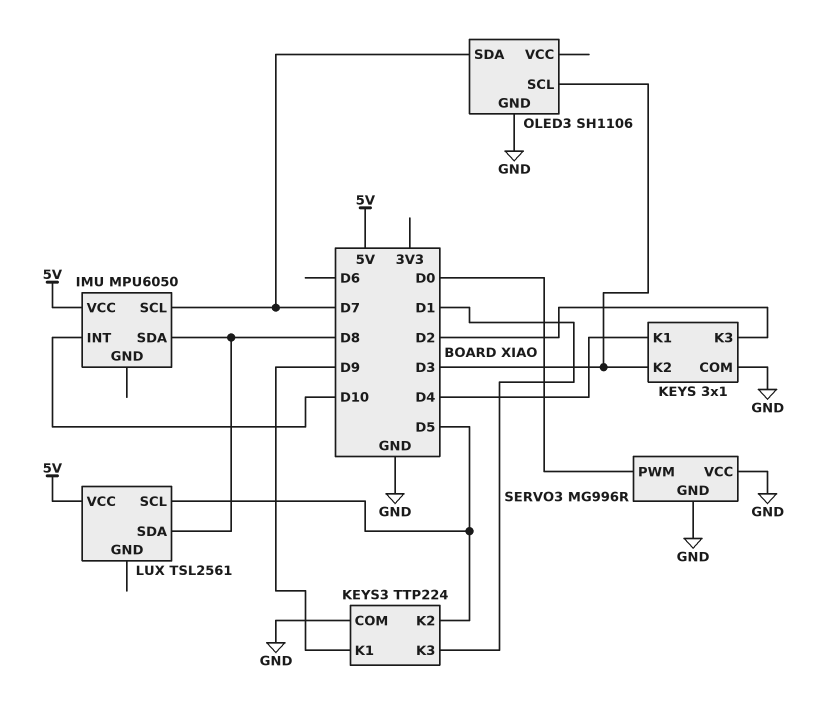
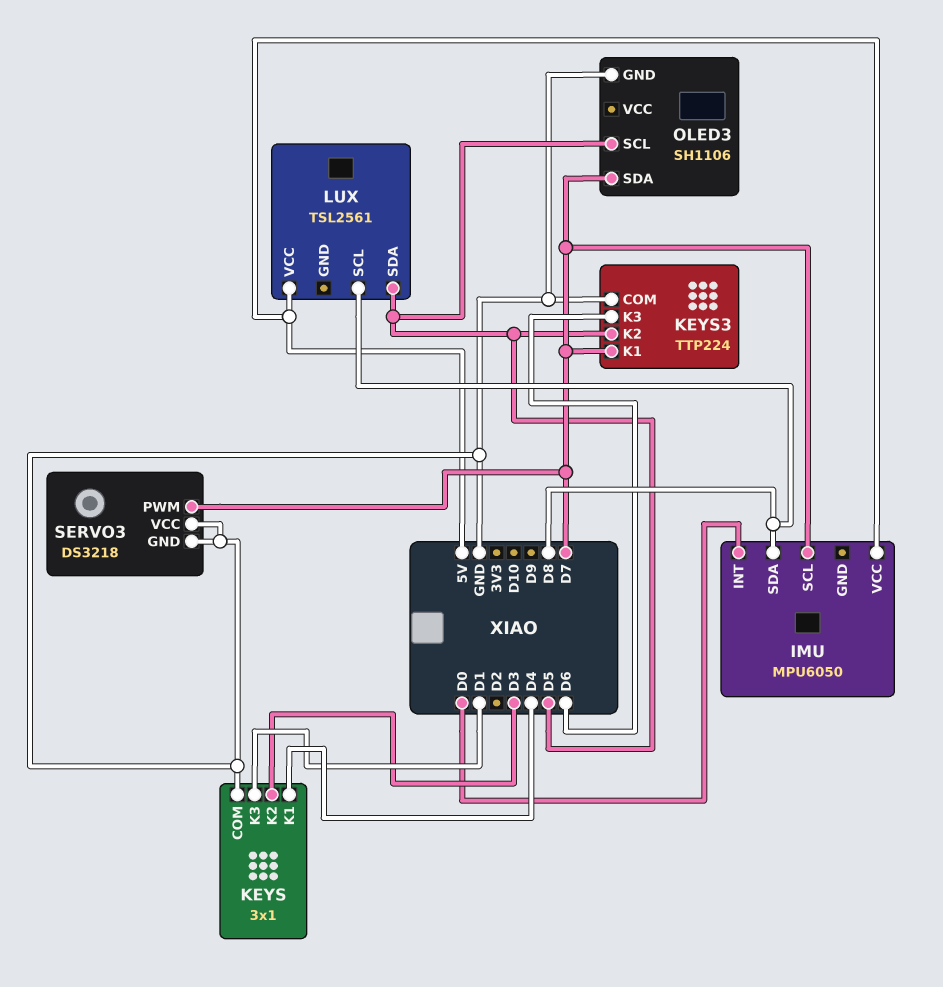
IMU pin INT: D10 -> D0
KEYS pin K3: D2 -> D1
KEYS3 pin K1: D9 -> D7
KEYS3 pin K3: D1 -> D6
LUX pin SCL: D5 -> D8
LUX pin SDA: D8 -> D5
OLED3 pin SCL: D3 -> D5
SERVO3: MG996R -> DS3218
SERVO3 pin PWM: D0 -> D7

